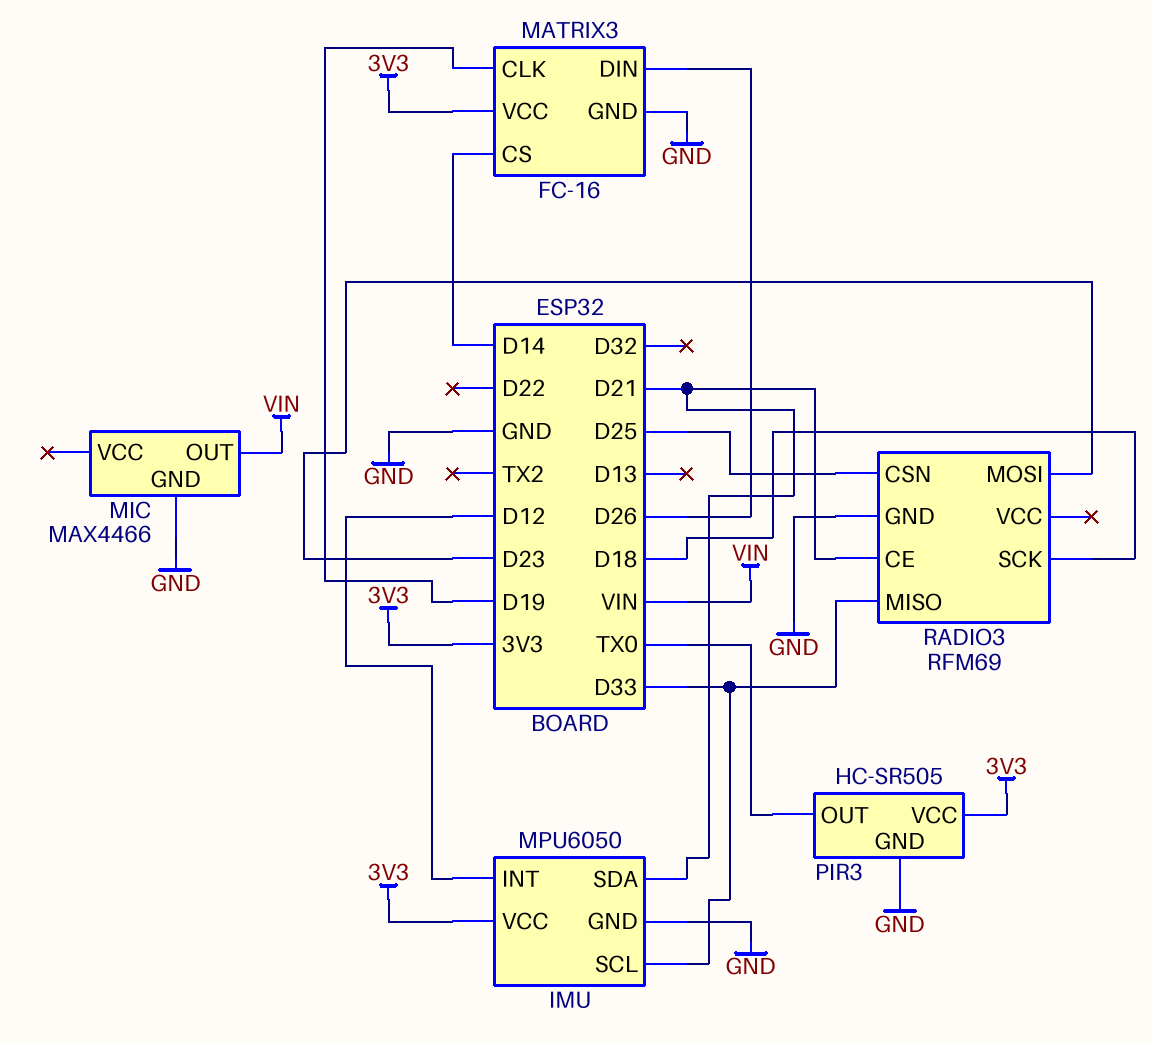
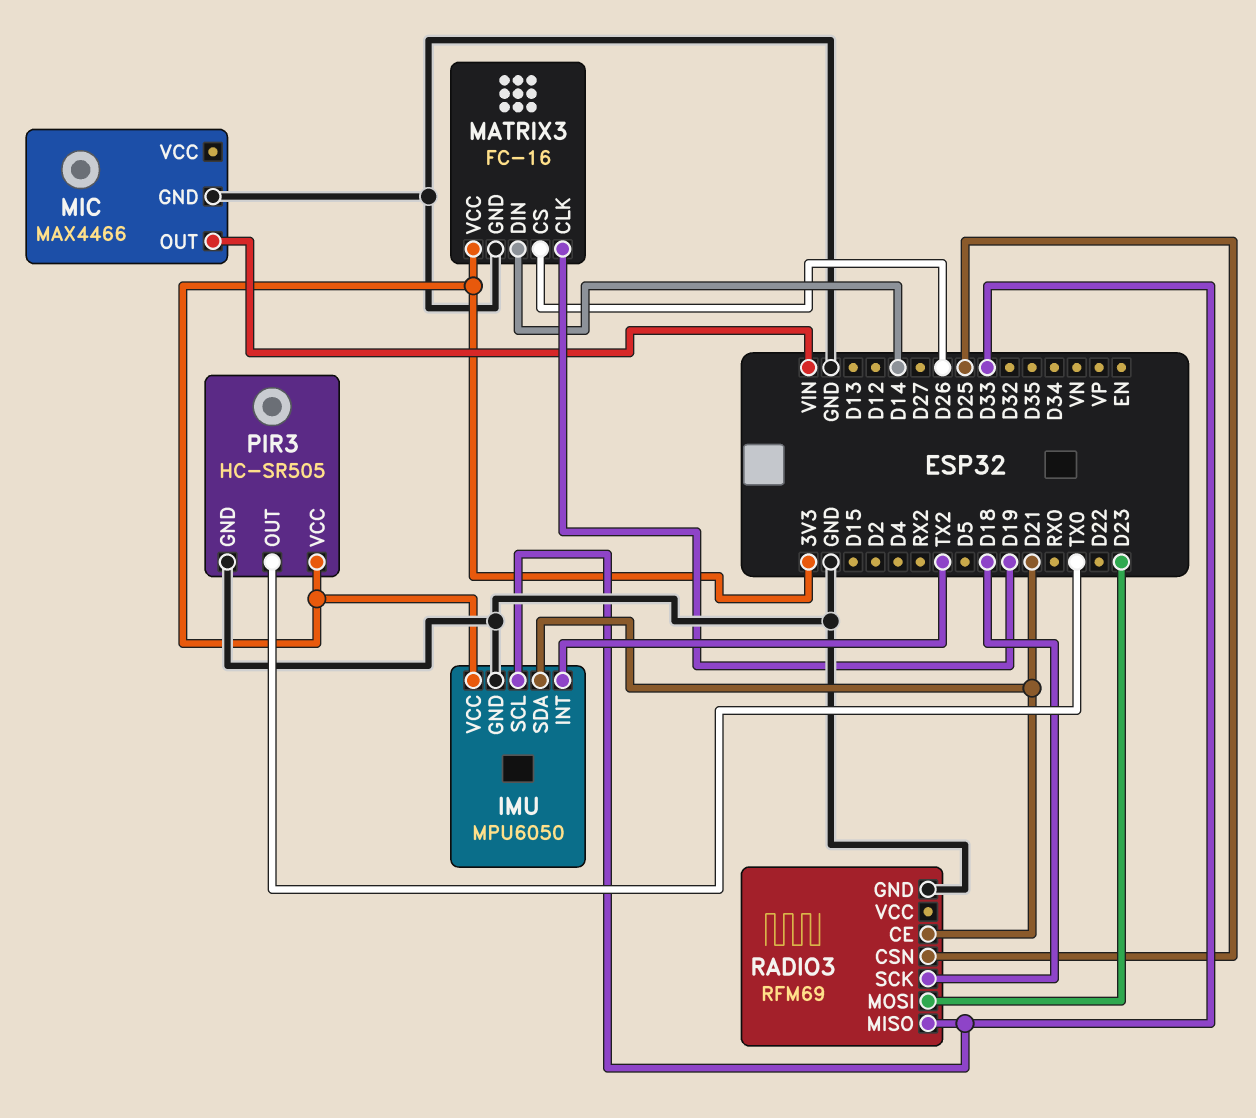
IMU pin INT: D12 -> TX2
MATRIX3 pin CS: D14 -> D26
MATRIX3 pin DIN: D26 -> D14

